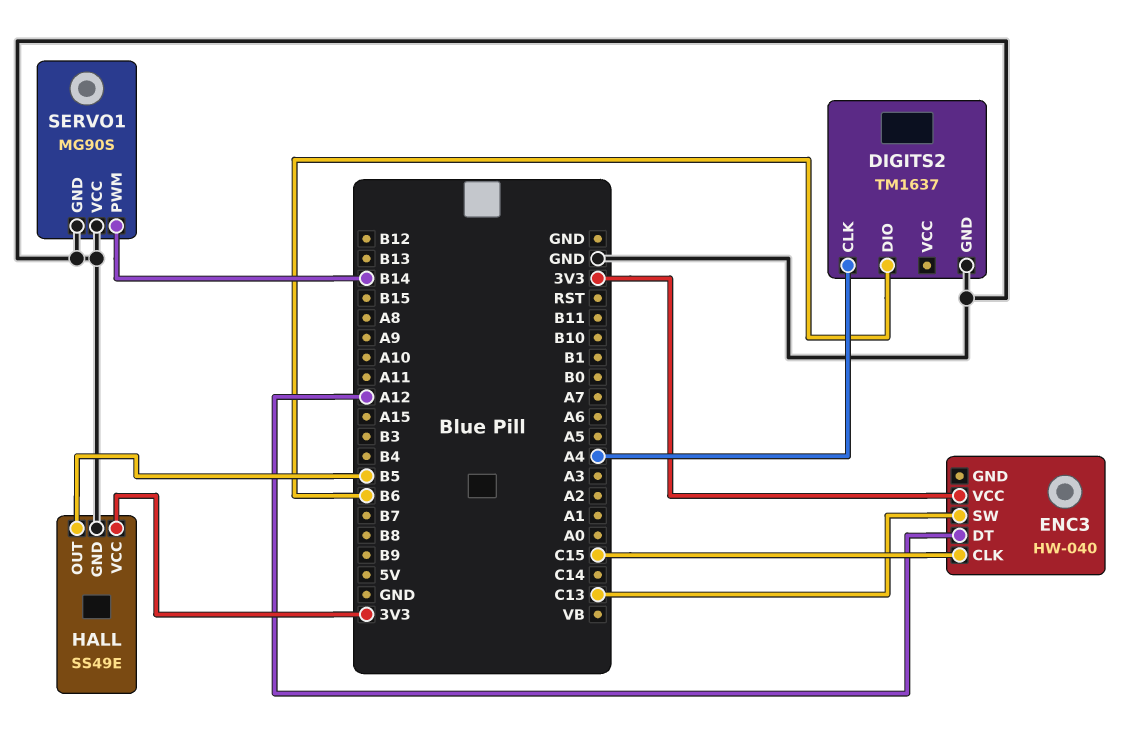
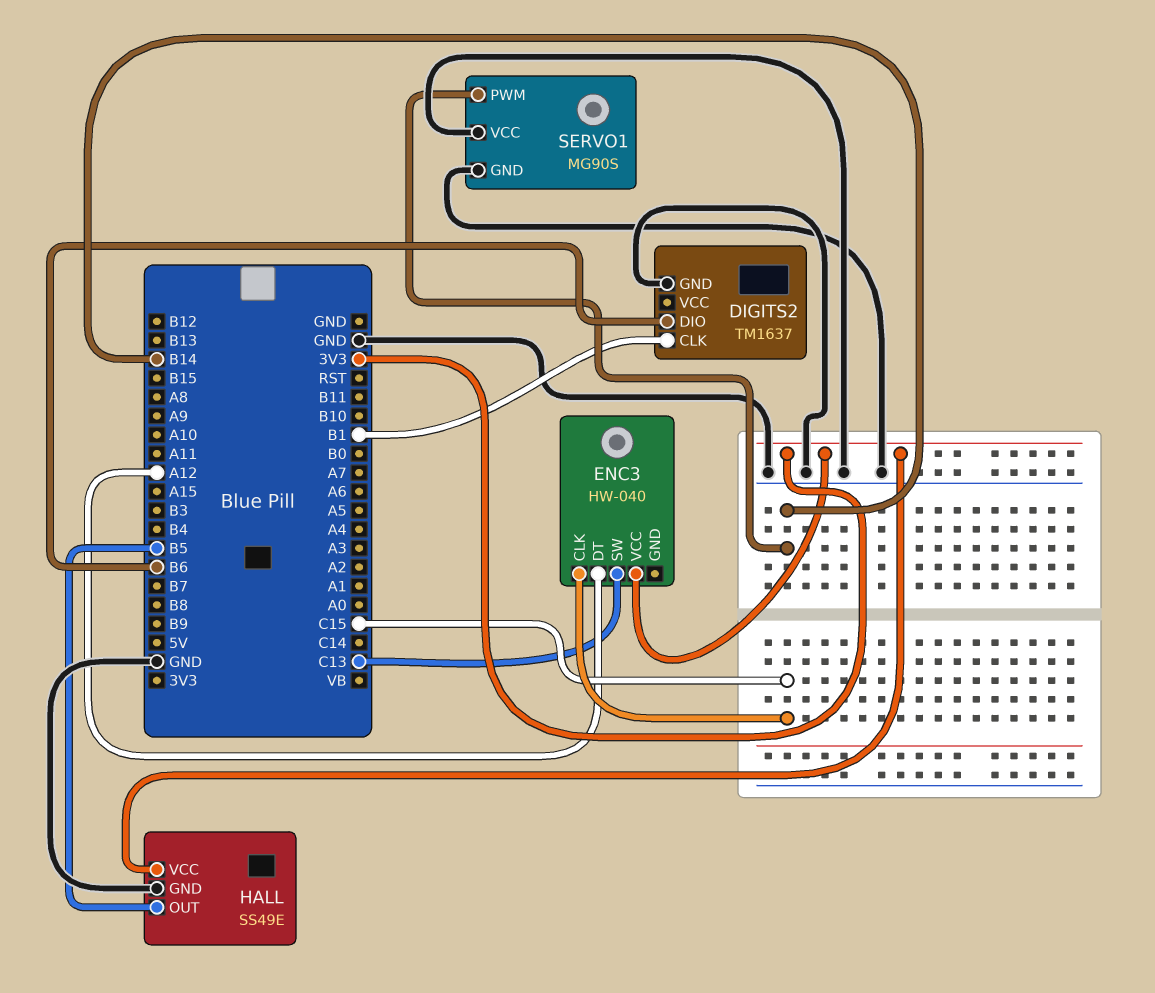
DIGITS2 pin CLK: A4 -> B1

